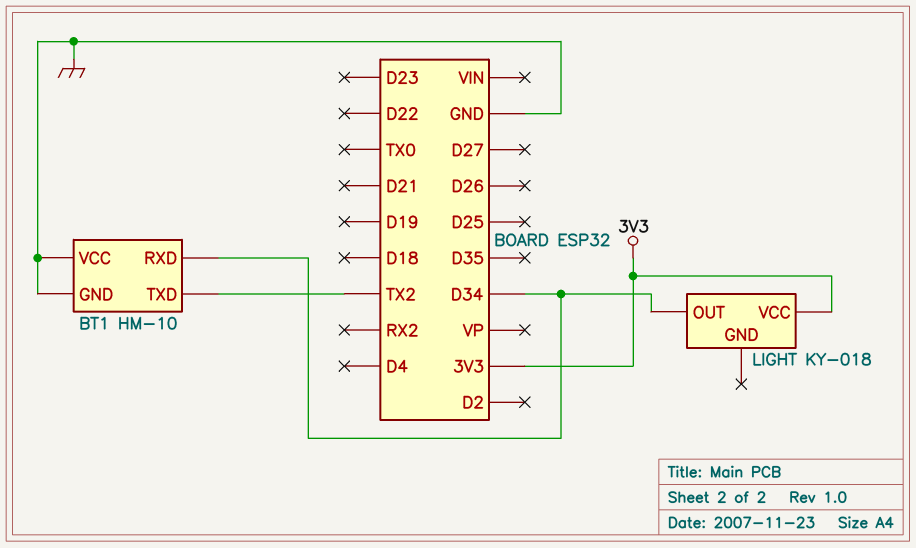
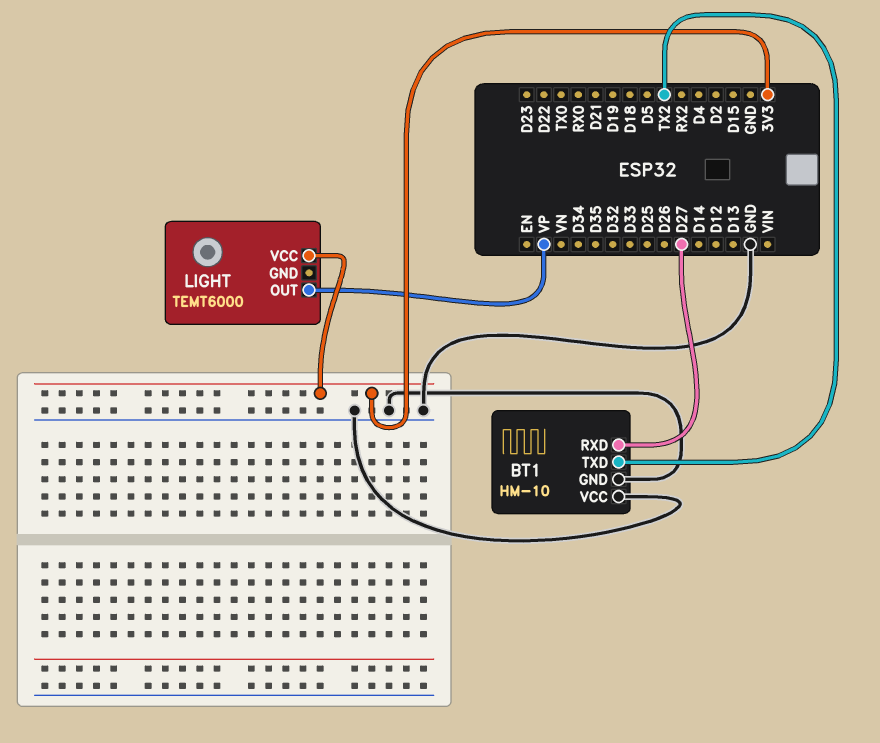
BT1 pin RXD: D34 -> D27
LIGHT: KY-018 -> TEMT6000
LIGHT pin OUT: D34 -> VP

